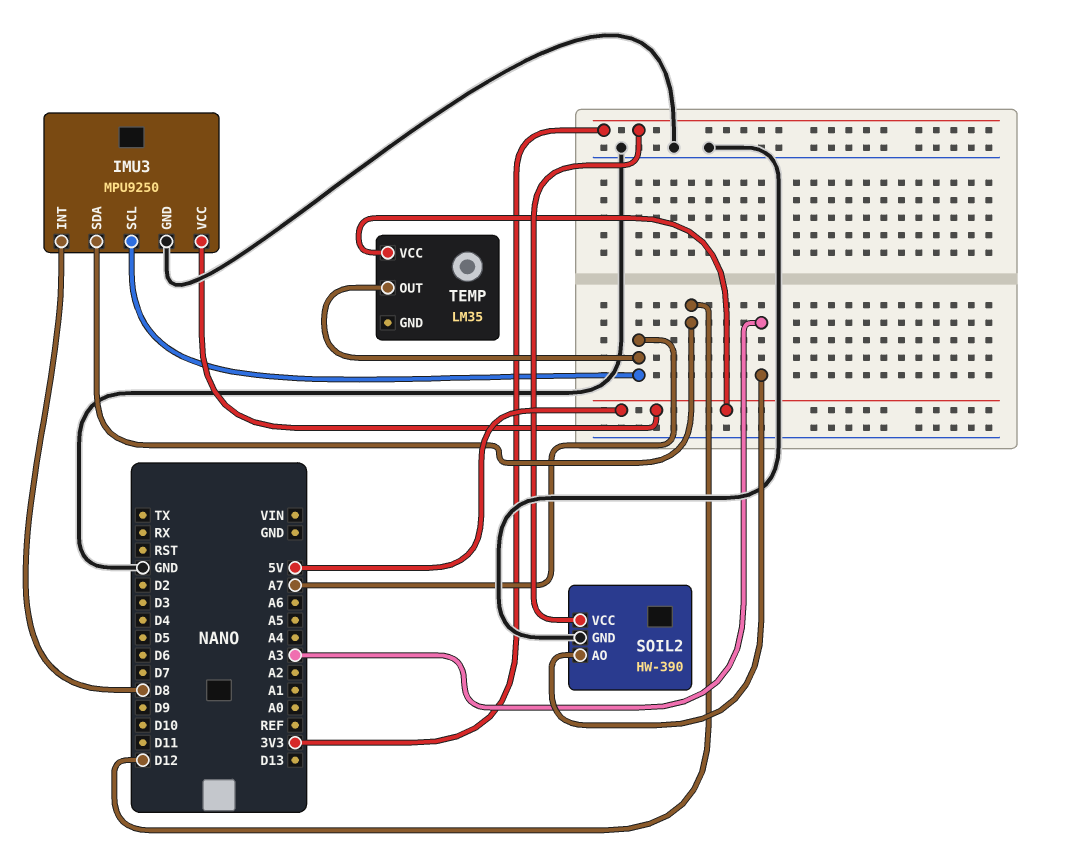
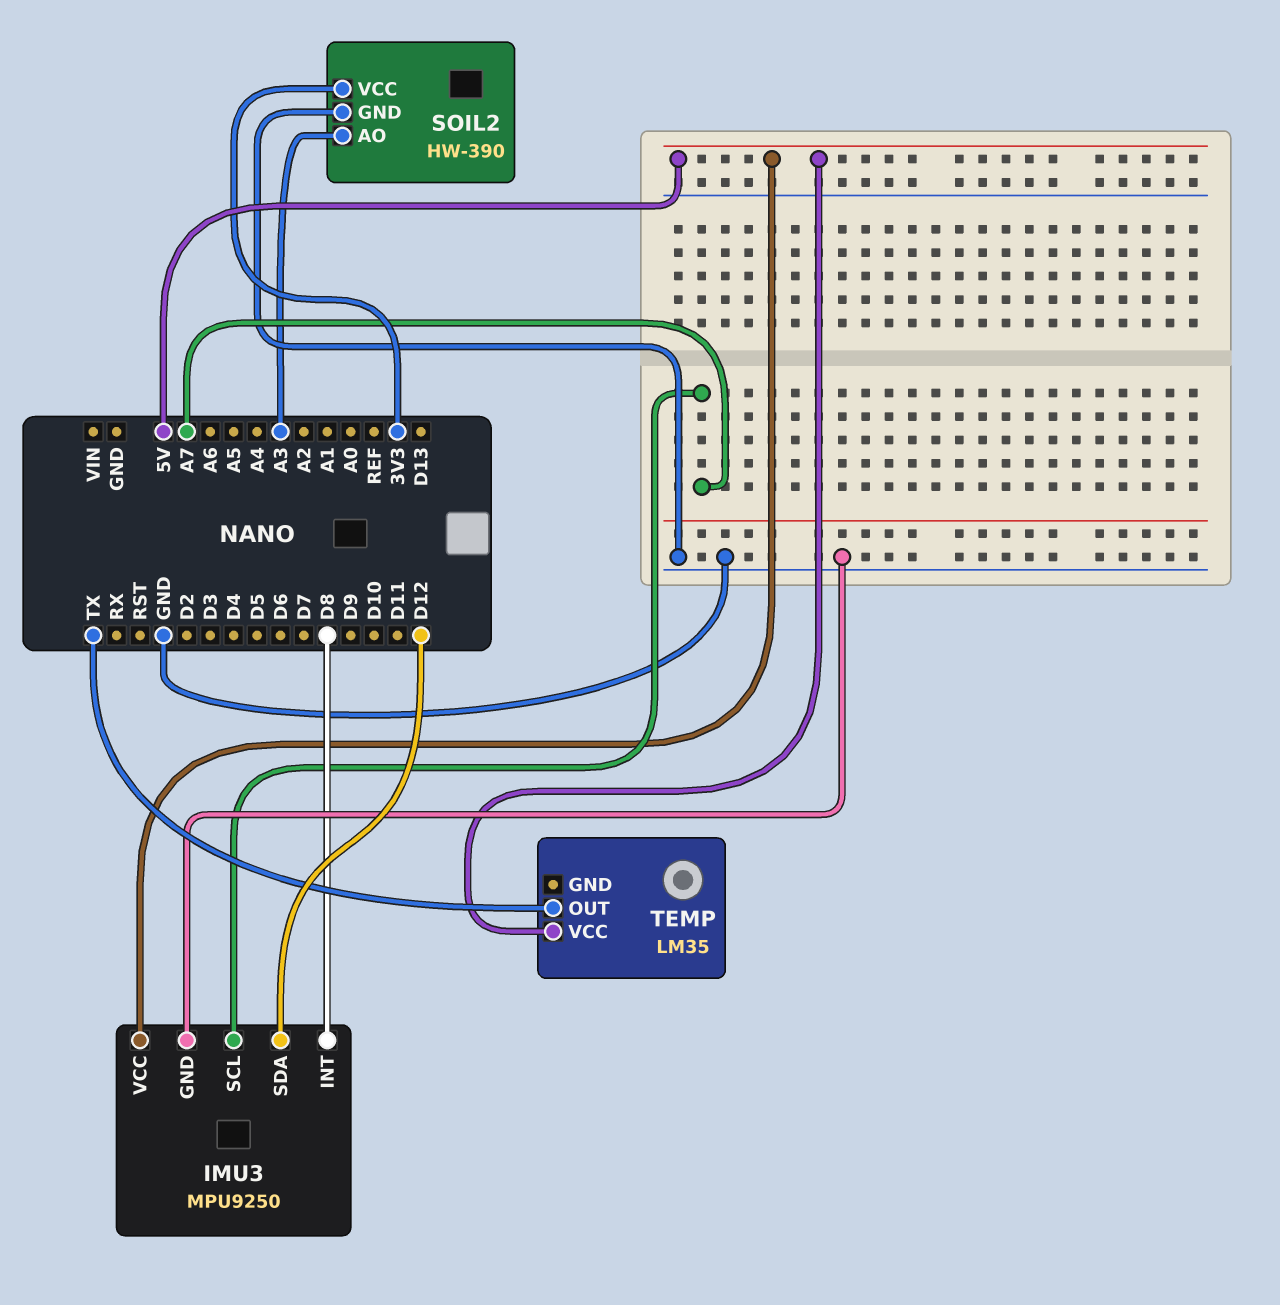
TEMP pin OUT: A7 -> TX

